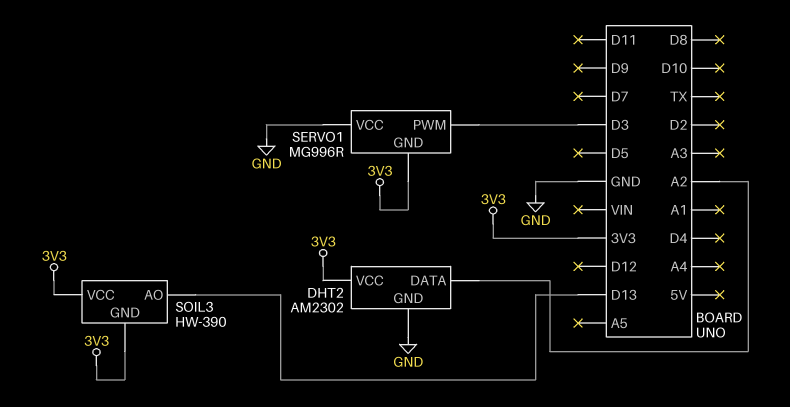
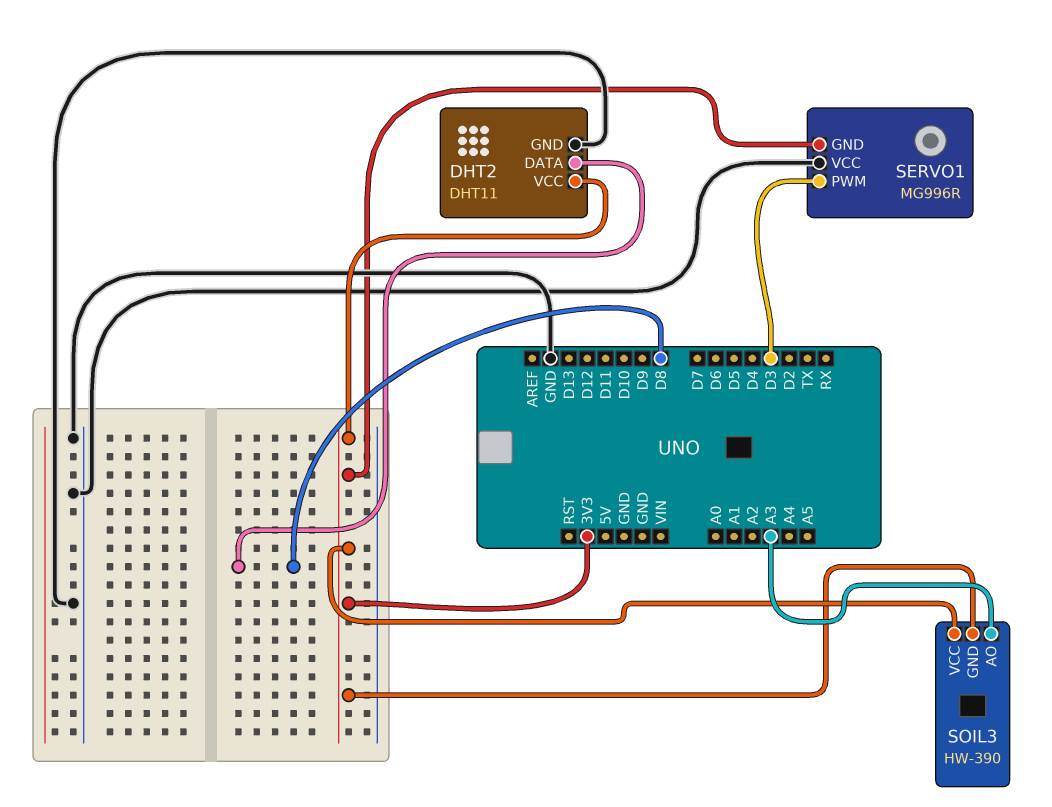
DHT2: AM2302 -> DHT11
DHT2 pin DATA: A2 -> D8
SOIL3 pin AO: D13 -> A3

